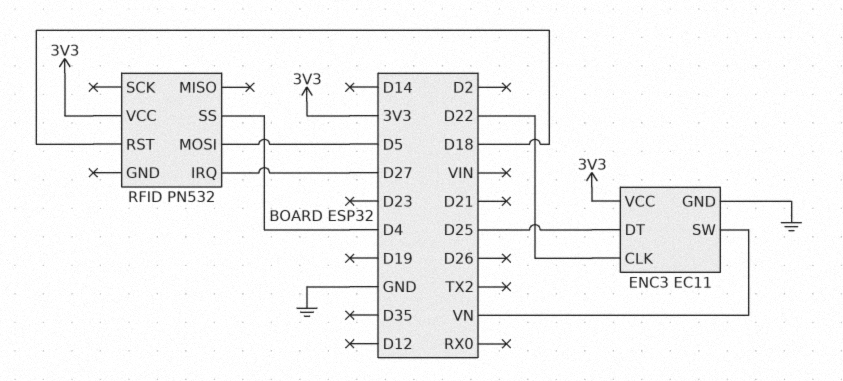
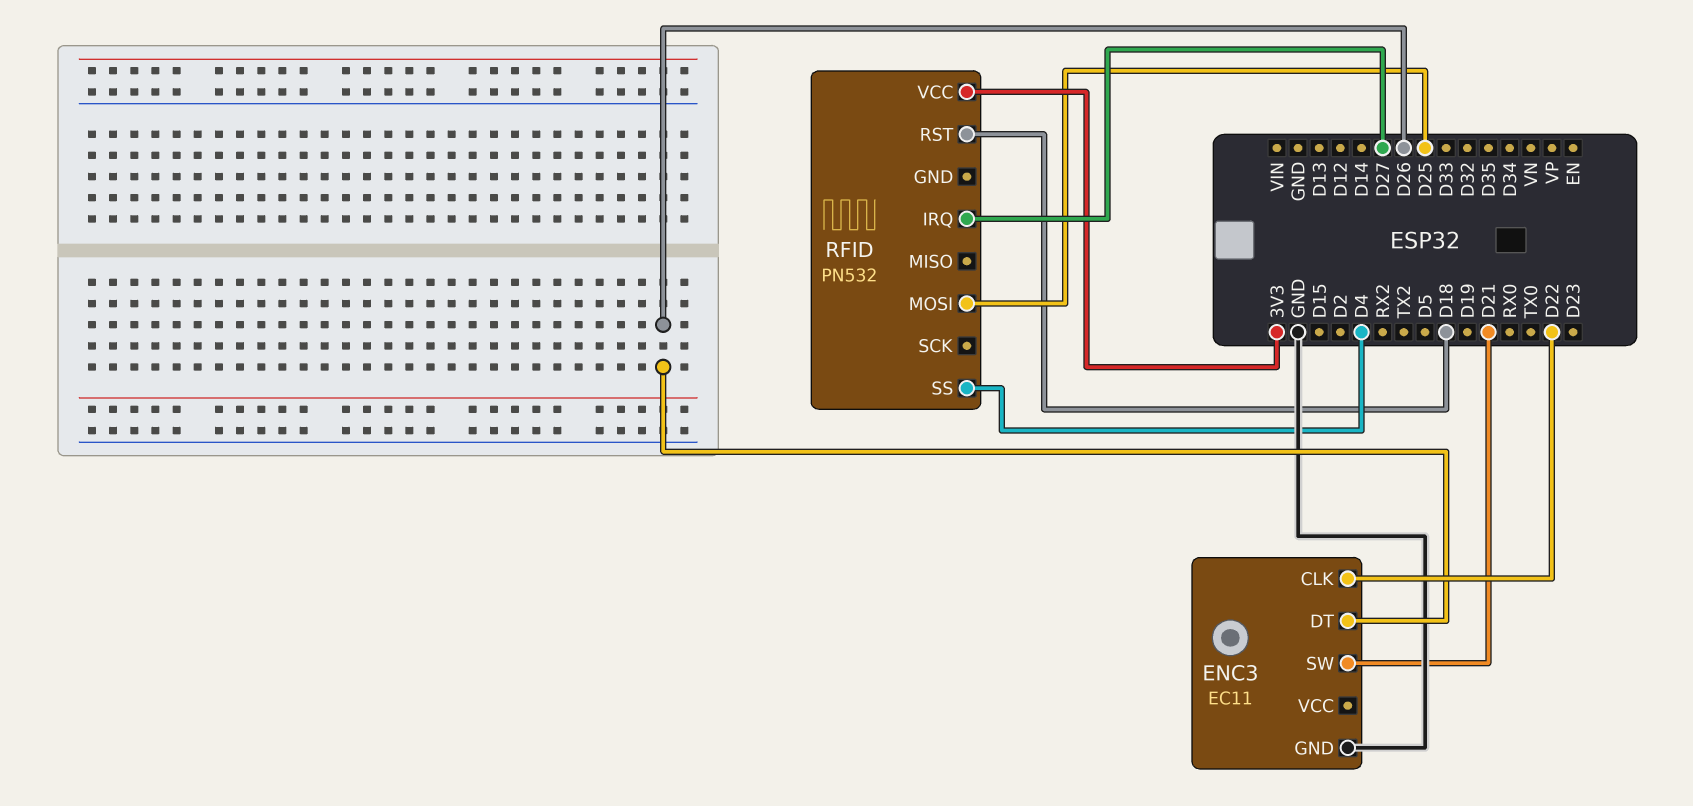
ENC3 pin DT: D25 -> D26
ENC3 pin SW: VN -> D21
ENC3 pin VCC: 3V3 -> none
RFID pin MOSI: D5 -> D25

